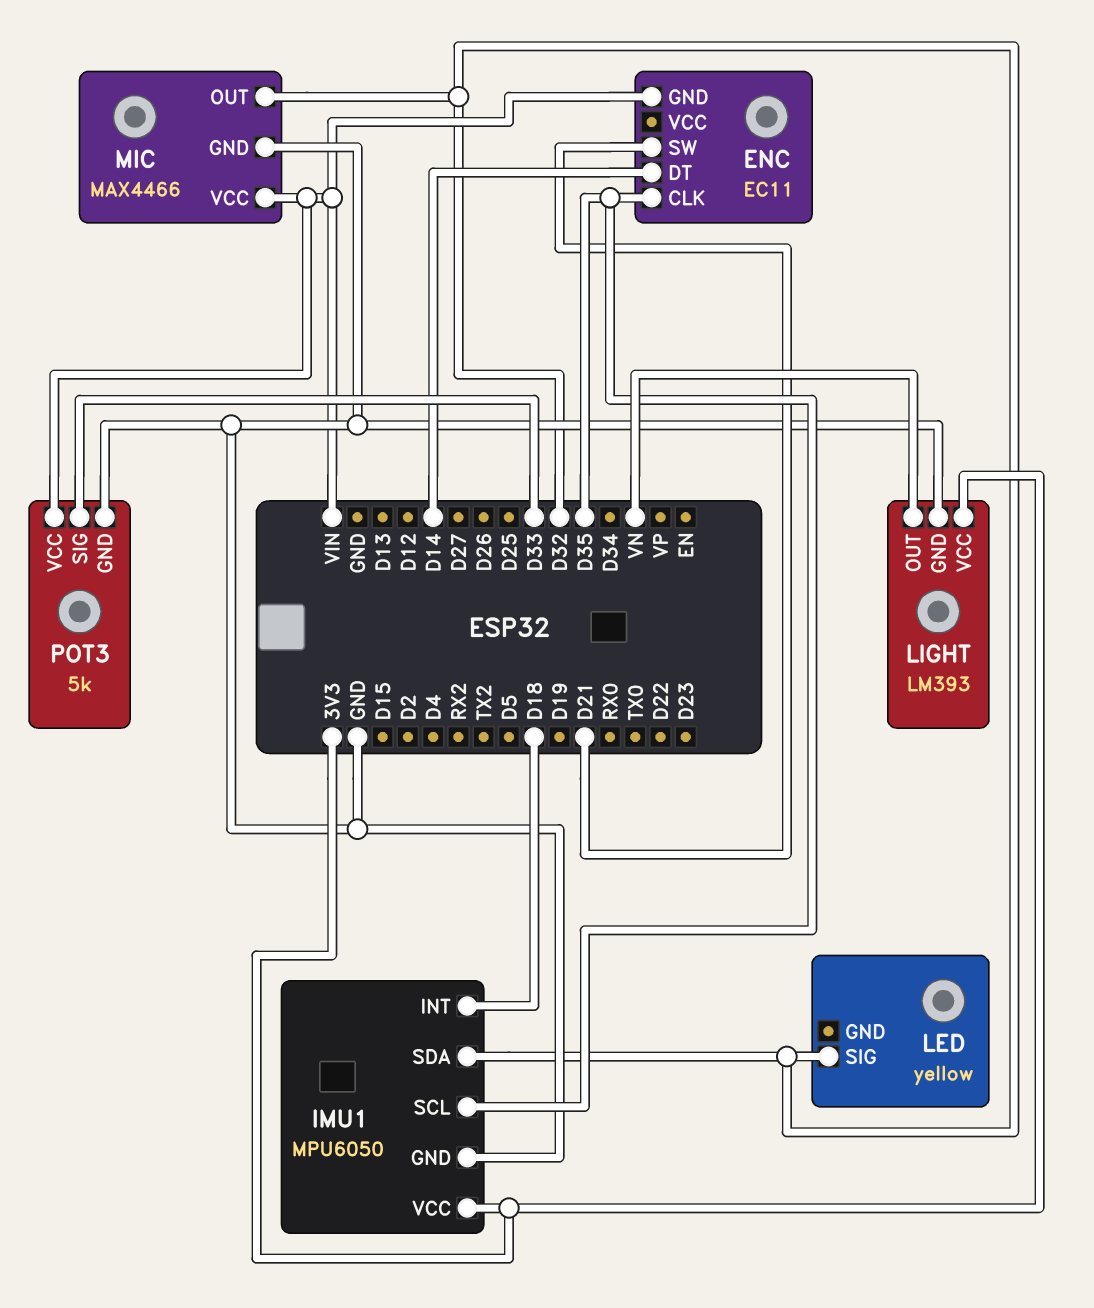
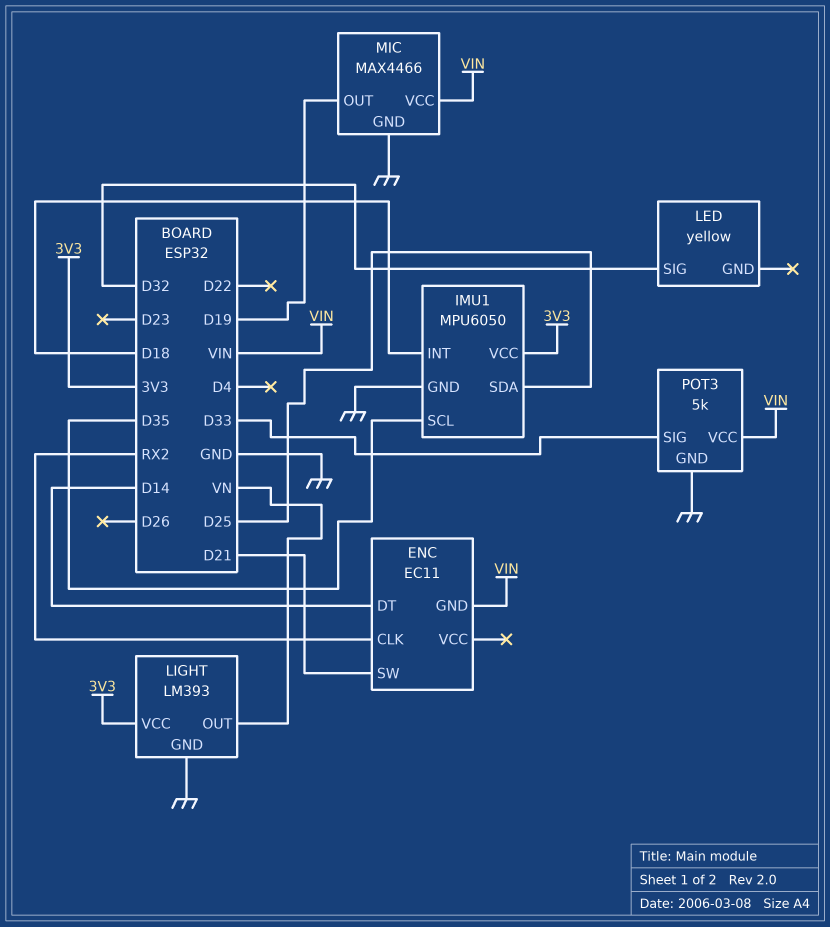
ENC pin CLK: D35 -> RX2
IMU1 pin SDA: D32 -> D25
MIC pin OUT: D32 -> D19

